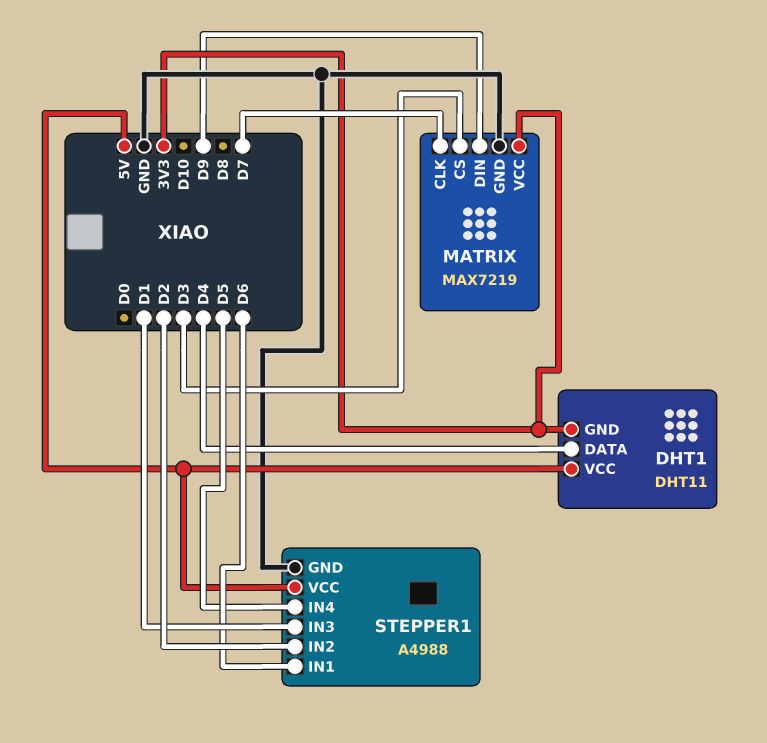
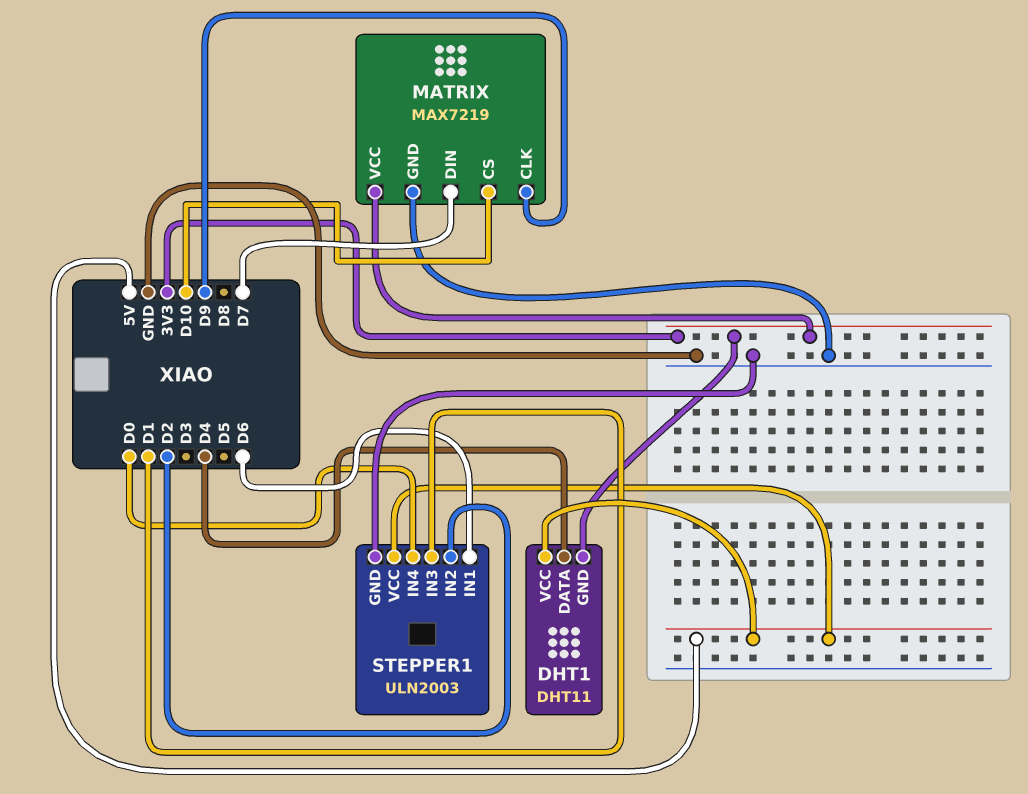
MATRIX pin CLK: D7 -> D9
MATRIX pin CS: D3 -> D10
MATRIX pin DIN: D9 -> D7
STEPPER1: A4988 -> ULN2003
STEPPER1 pin IN4: D5 -> D0

